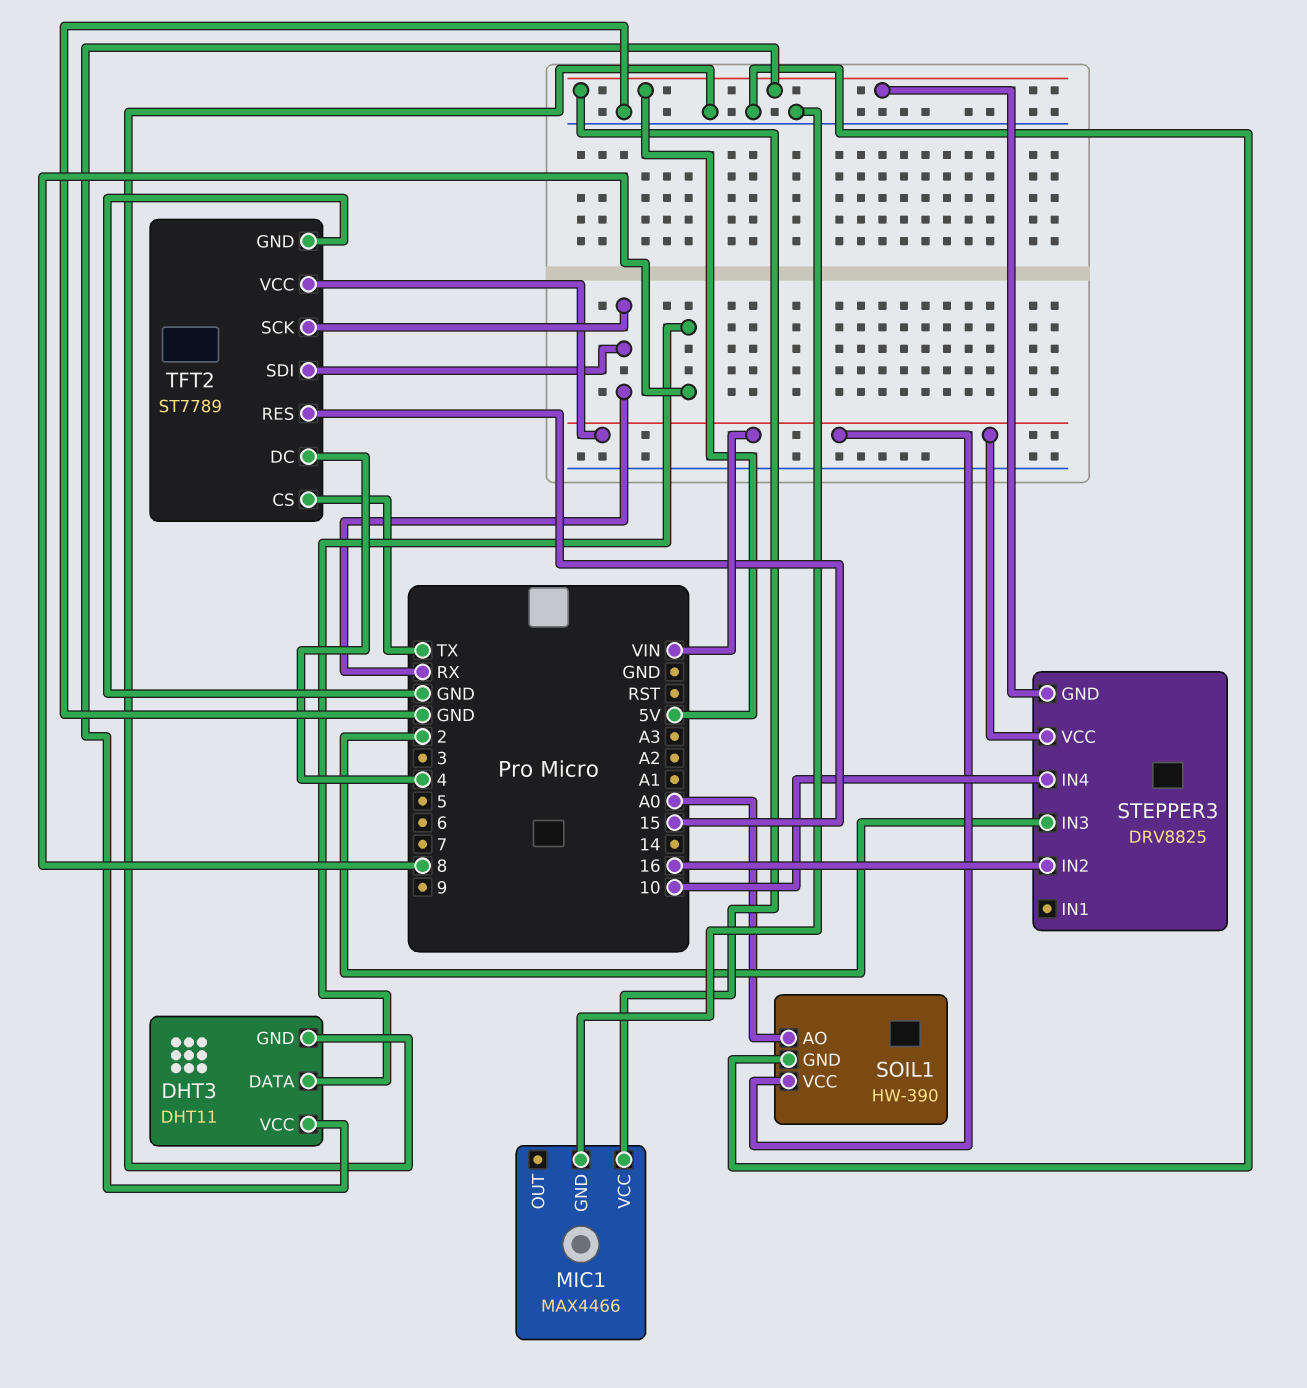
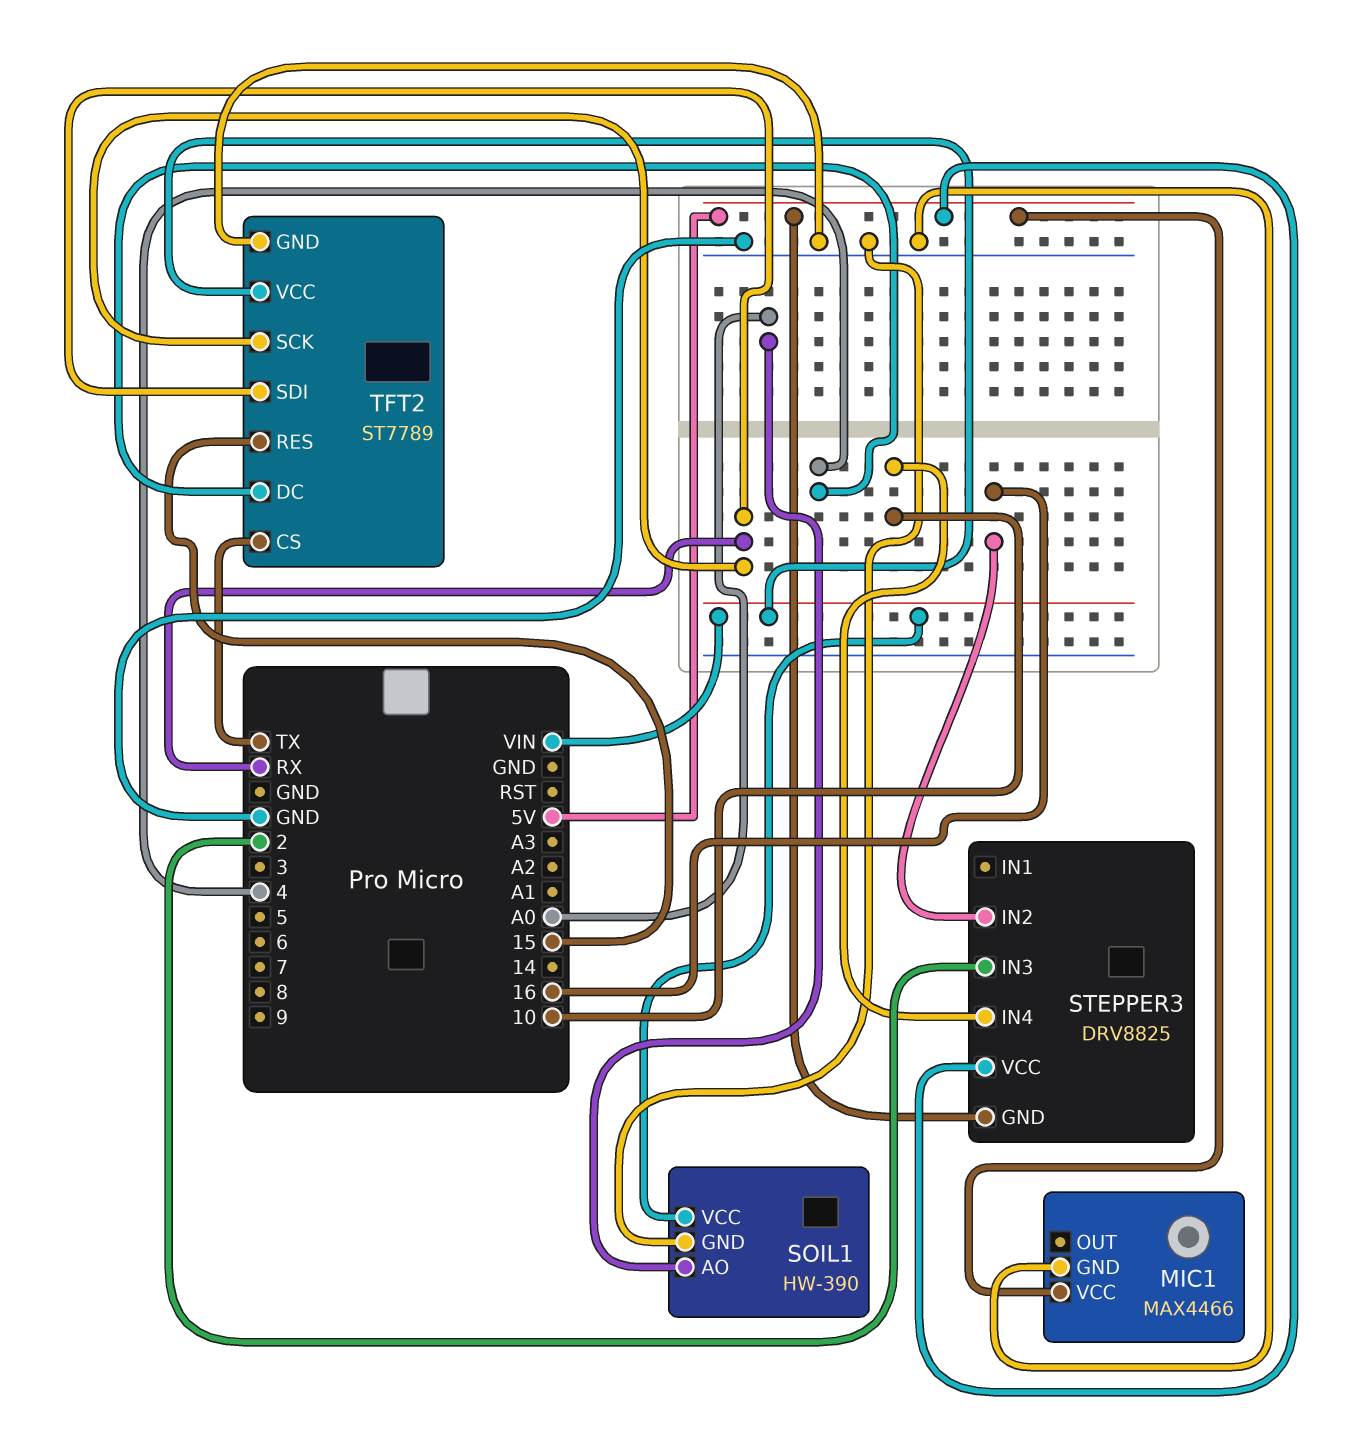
DHT3: DHT11 -> none
DHT3 pin DATA: 8 -> none
DHT3 pin GND: GND -> none
DHT3 pin VCC: 5V -> none
STEPPER3 pin VCC: VIN -> 5V

